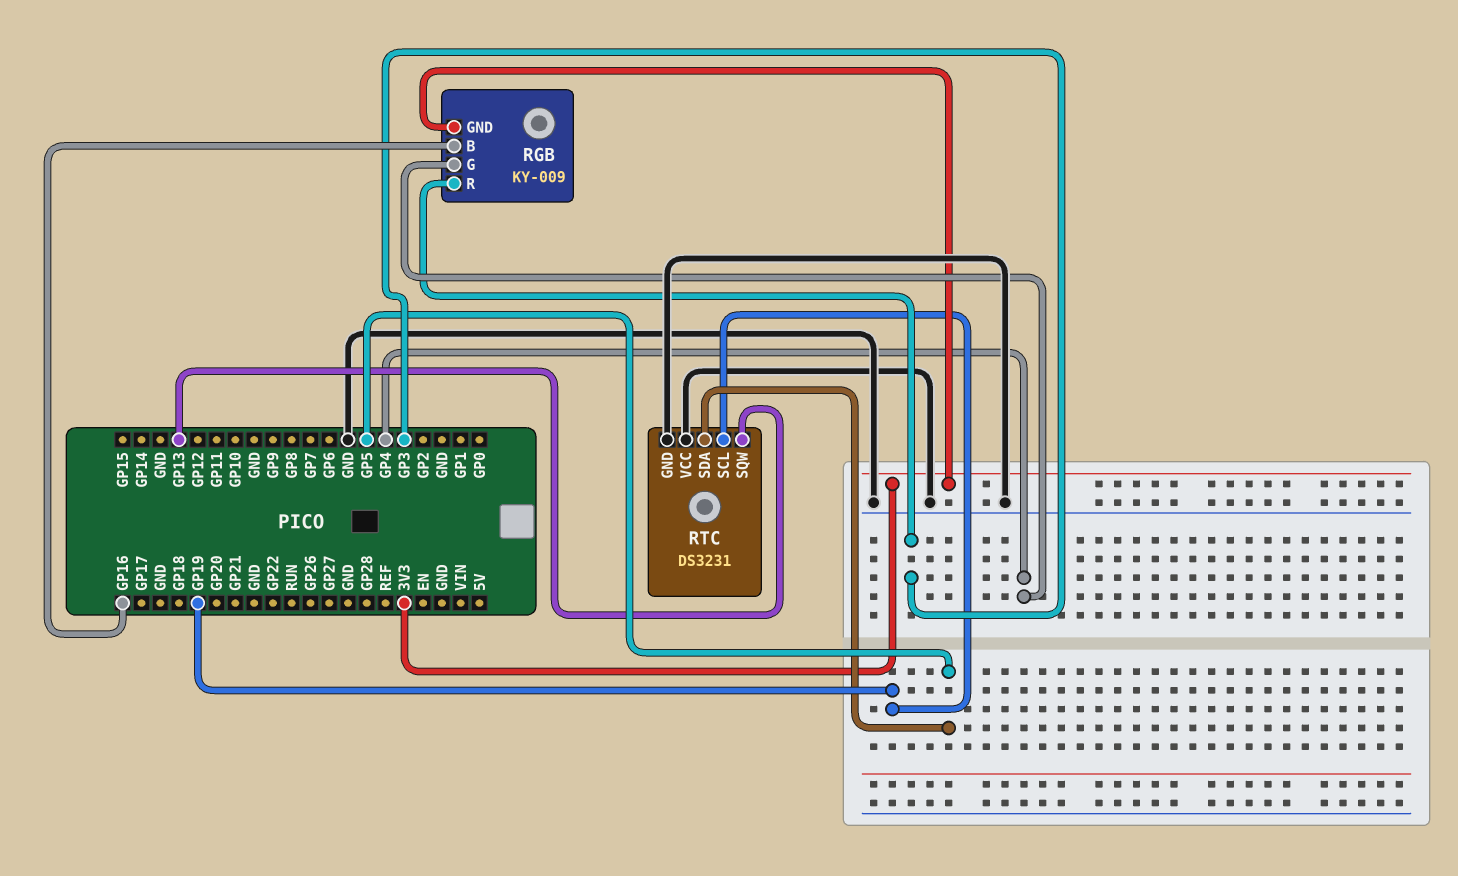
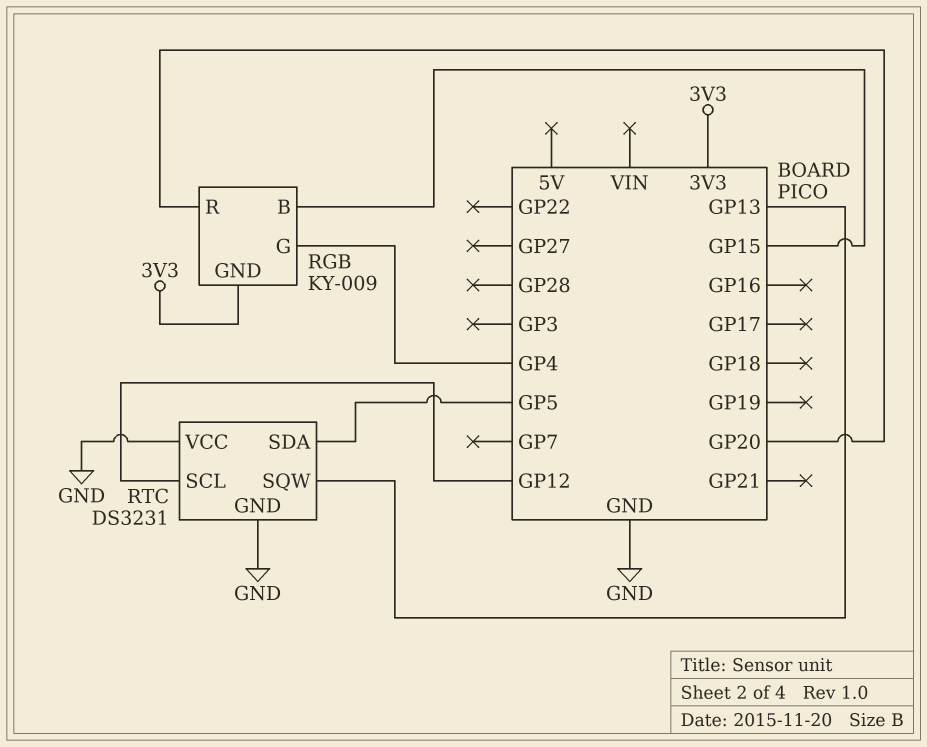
RGB pin B: GP16 -> GP15
RGB pin R: GP3 -> GP20
RTC pin SCL: GP19 -> GP12

